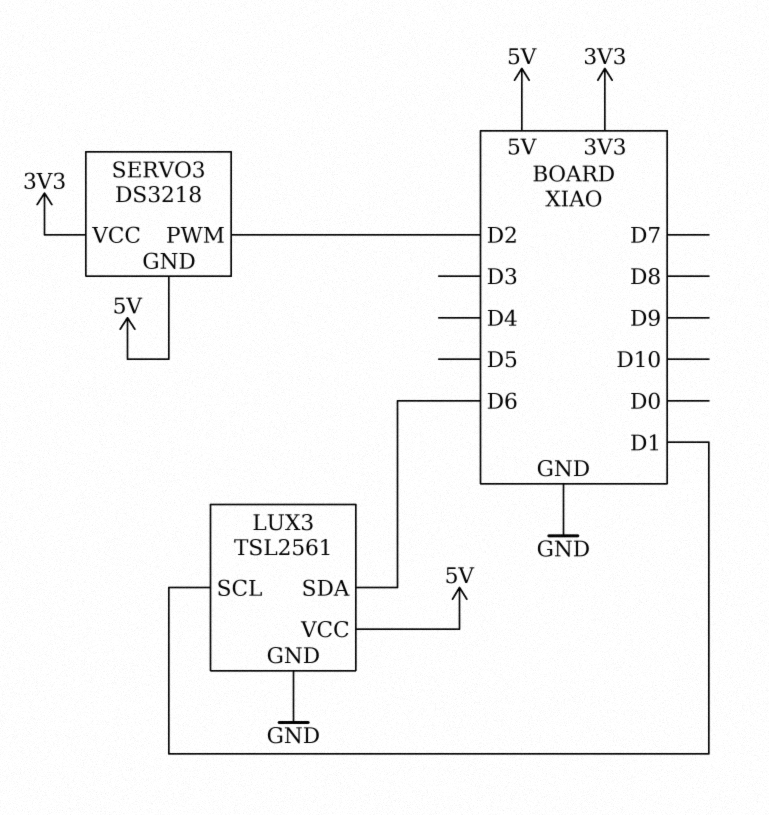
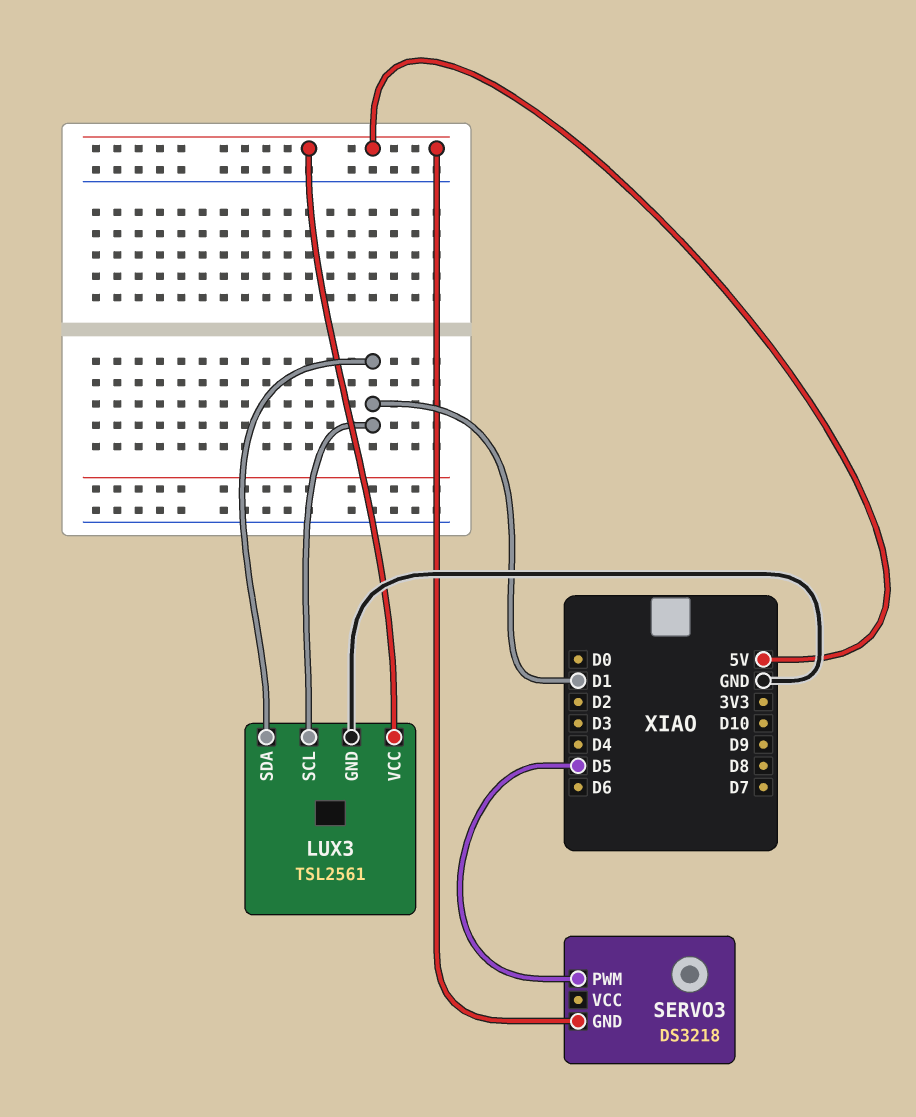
LUX3 pin SDA: D6 -> D1
SERVO3 pin PWM: D2 -> D5
SERVO3 pin VCC: 3V3 -> none

